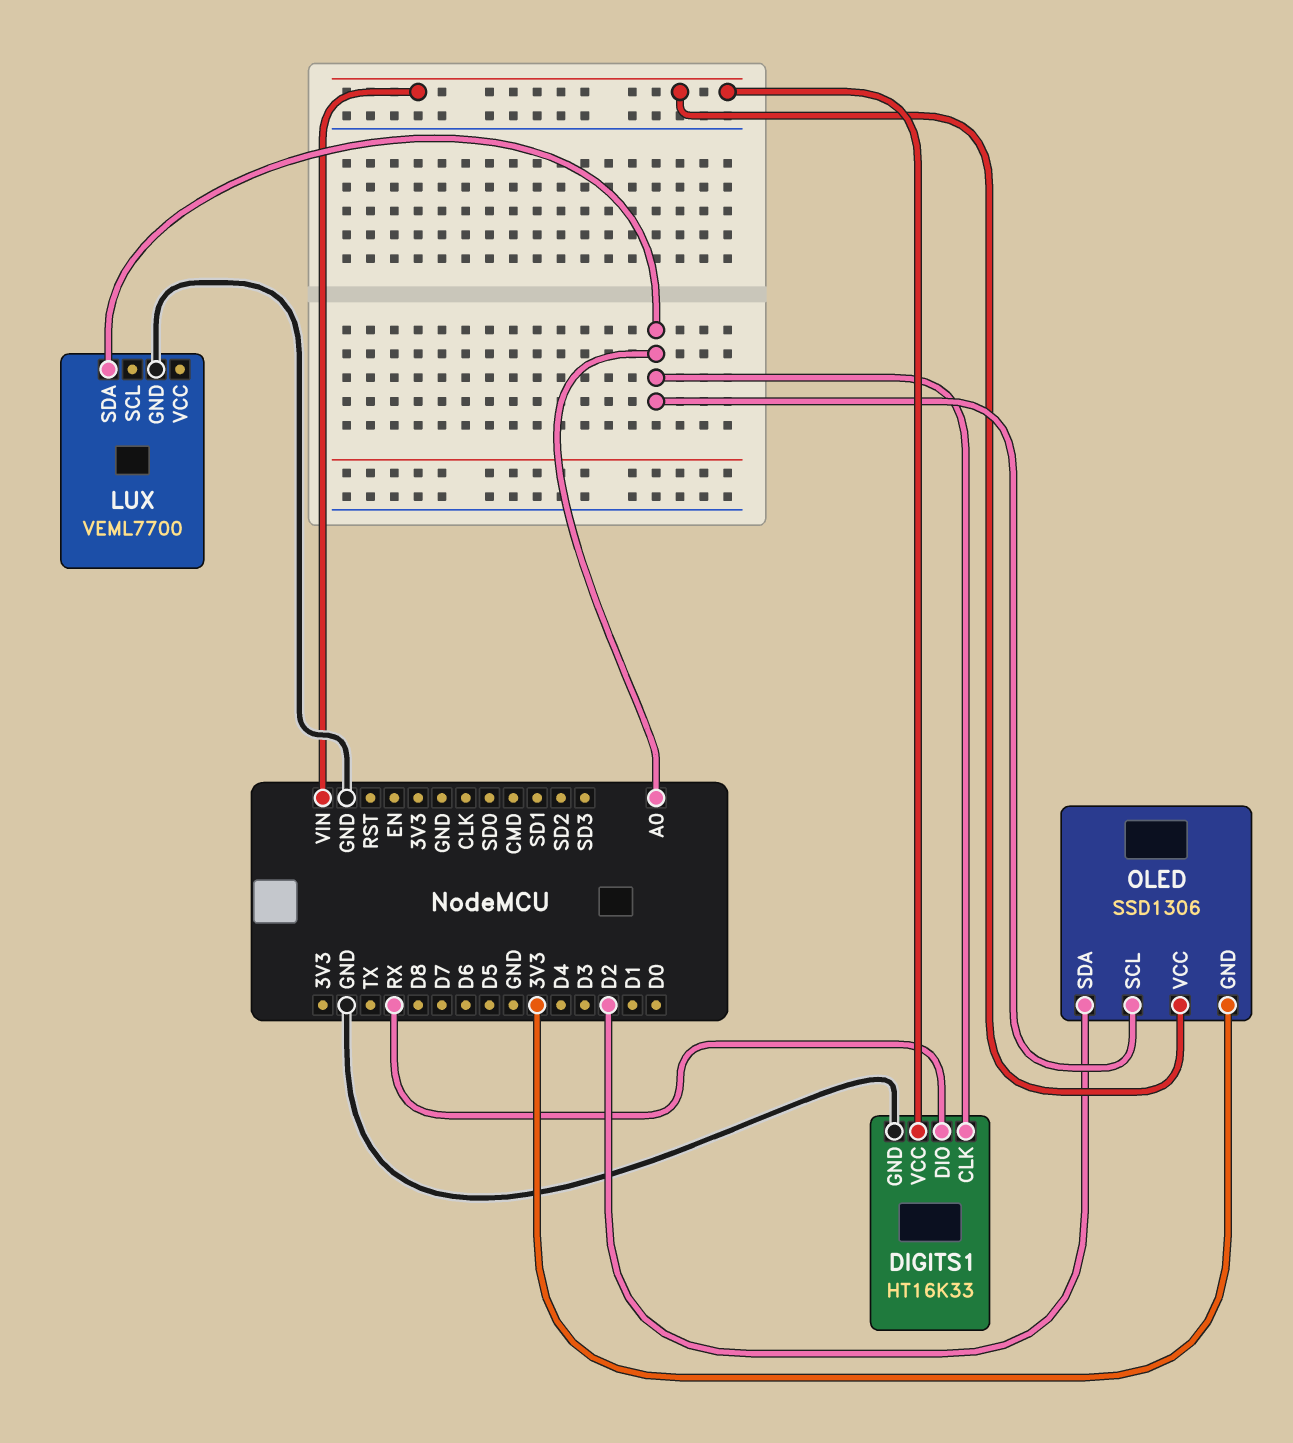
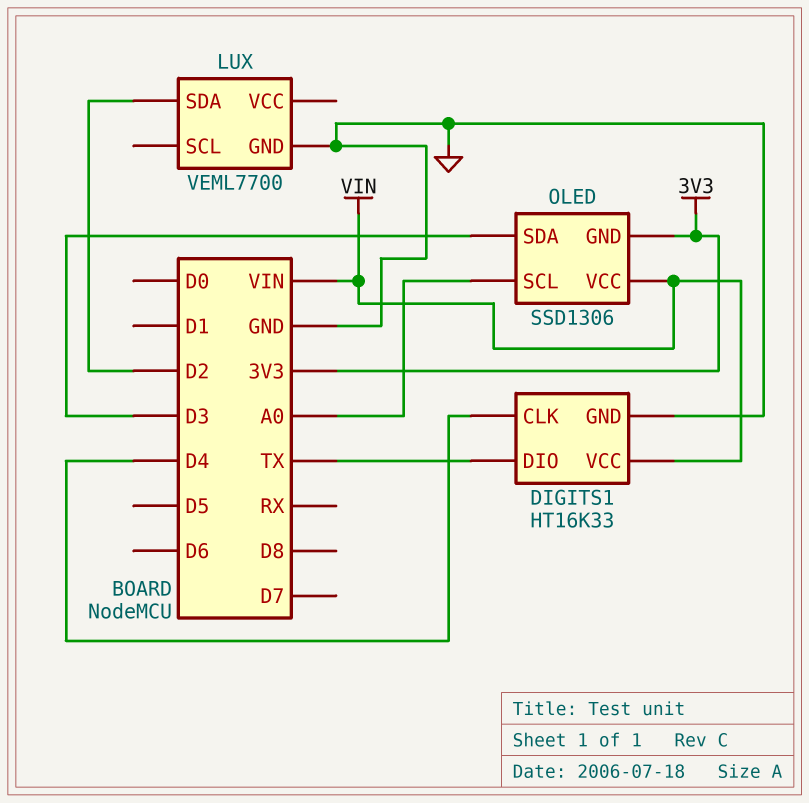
DIGITS1 pin CLK: A0 -> D4
DIGITS1 pin DIO: RX -> TX
LUX pin SDA: A0 -> D2
OLED pin SDA: D2 -> D3

